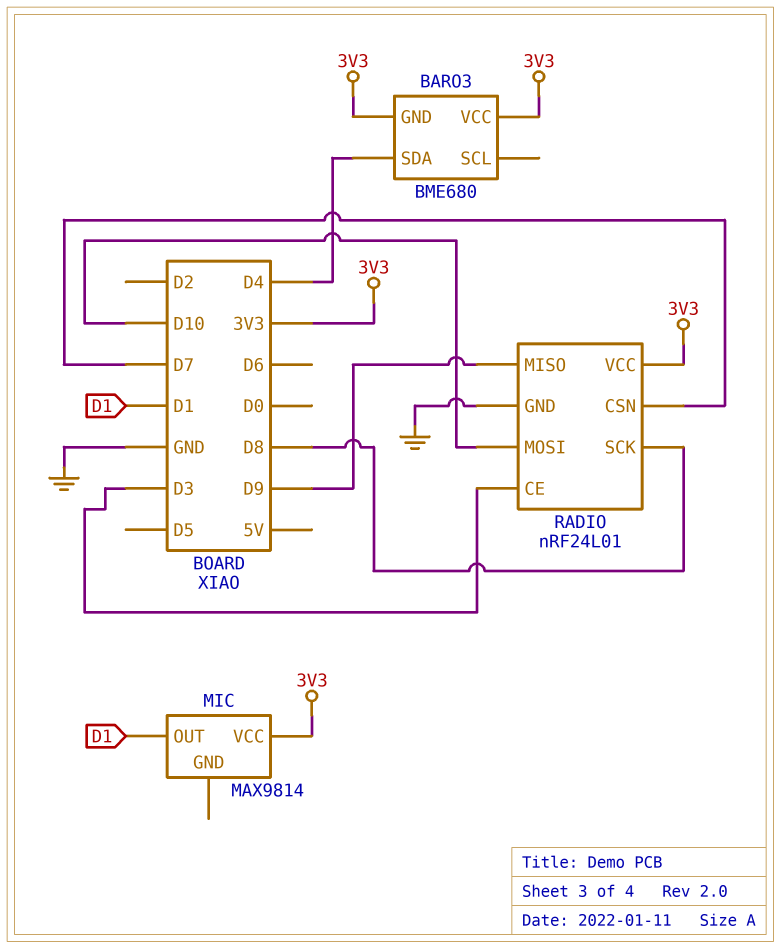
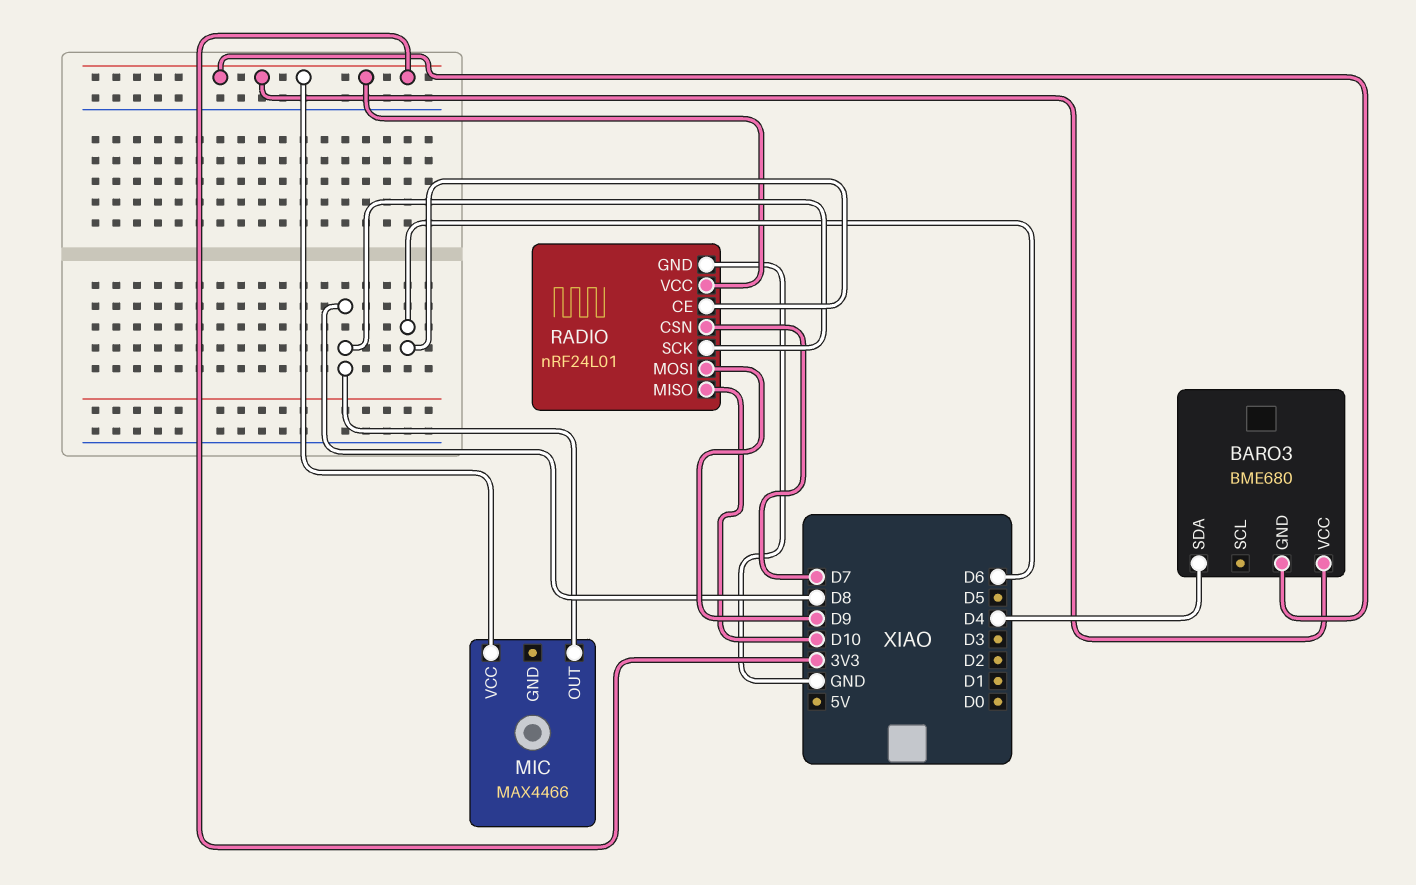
MIC: MAX9814 -> MAX4466
MIC pin OUT: D1 -> D8
RADIO pin CE: D3 -> D6
RADIO pin MISO: D9 -> D10
RADIO pin MOSI: D10 -> D9

